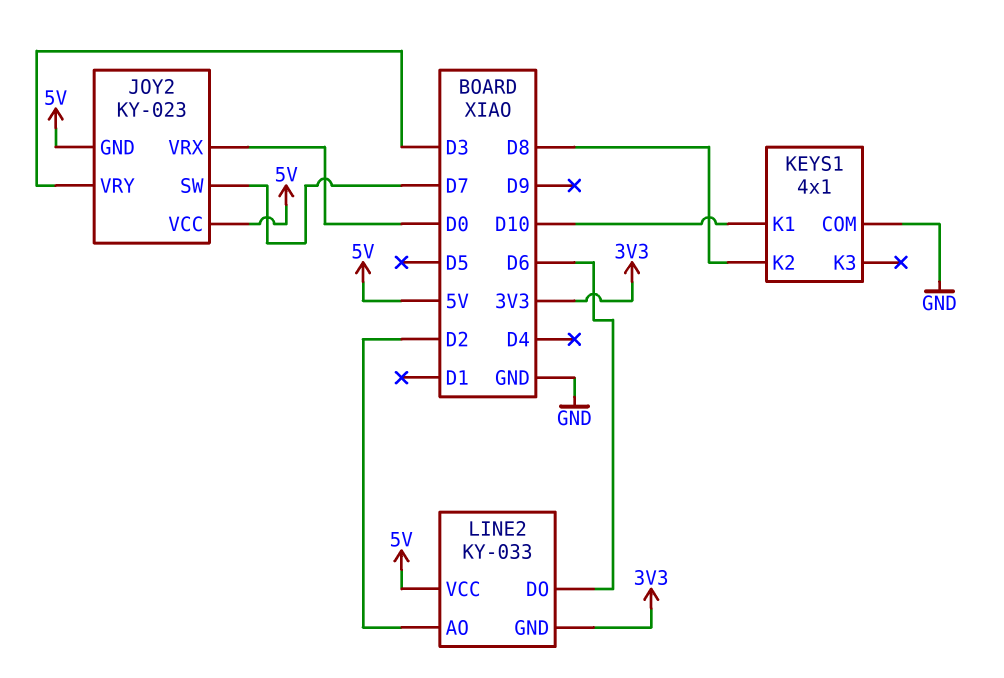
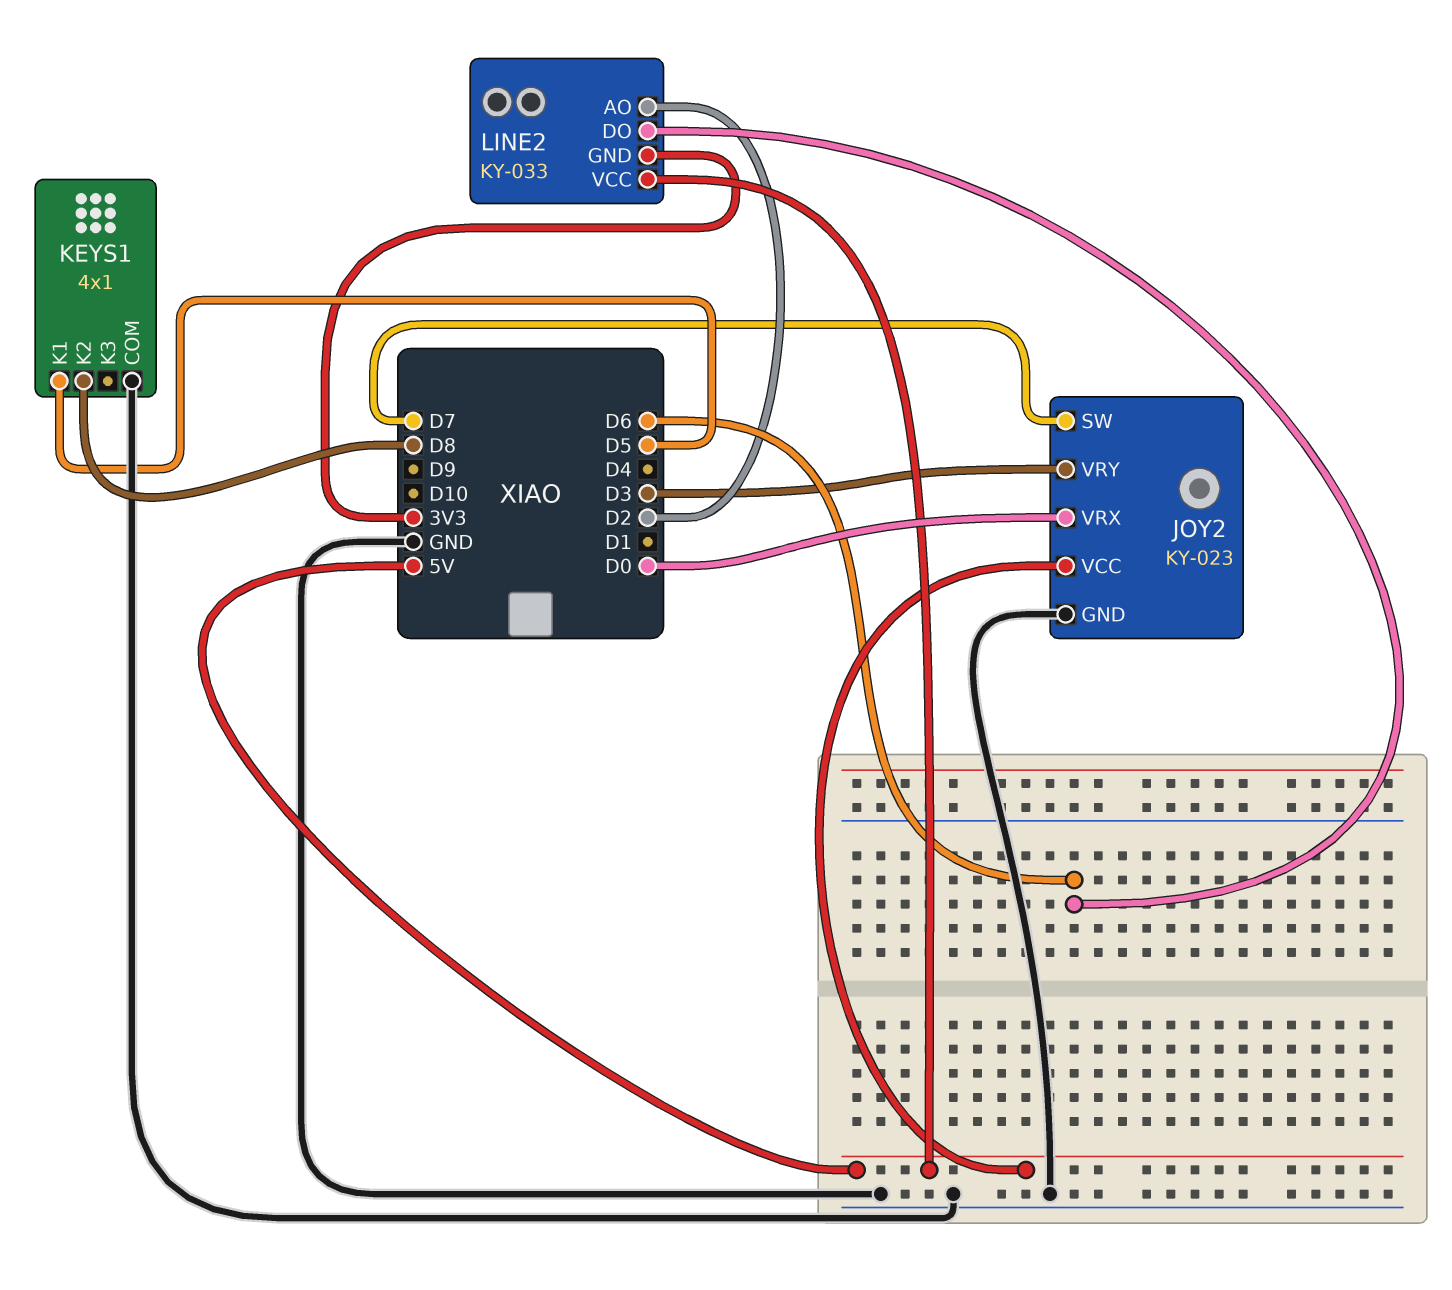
JOY2 pin GND: 5V -> GND
KEYS1 pin K1: D10 -> D5

